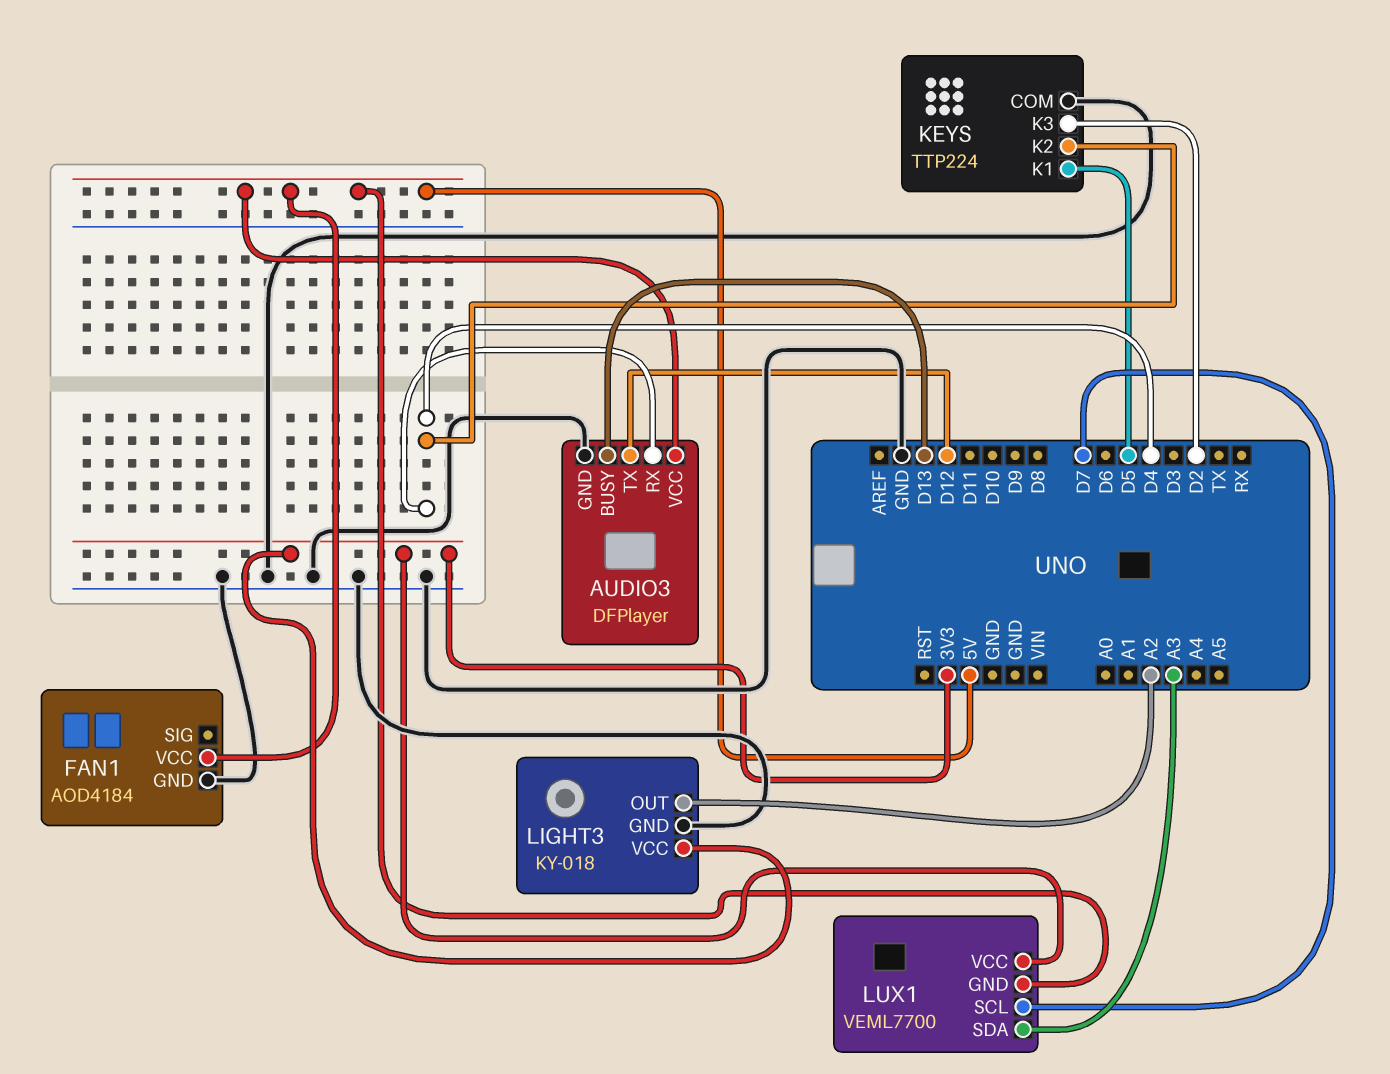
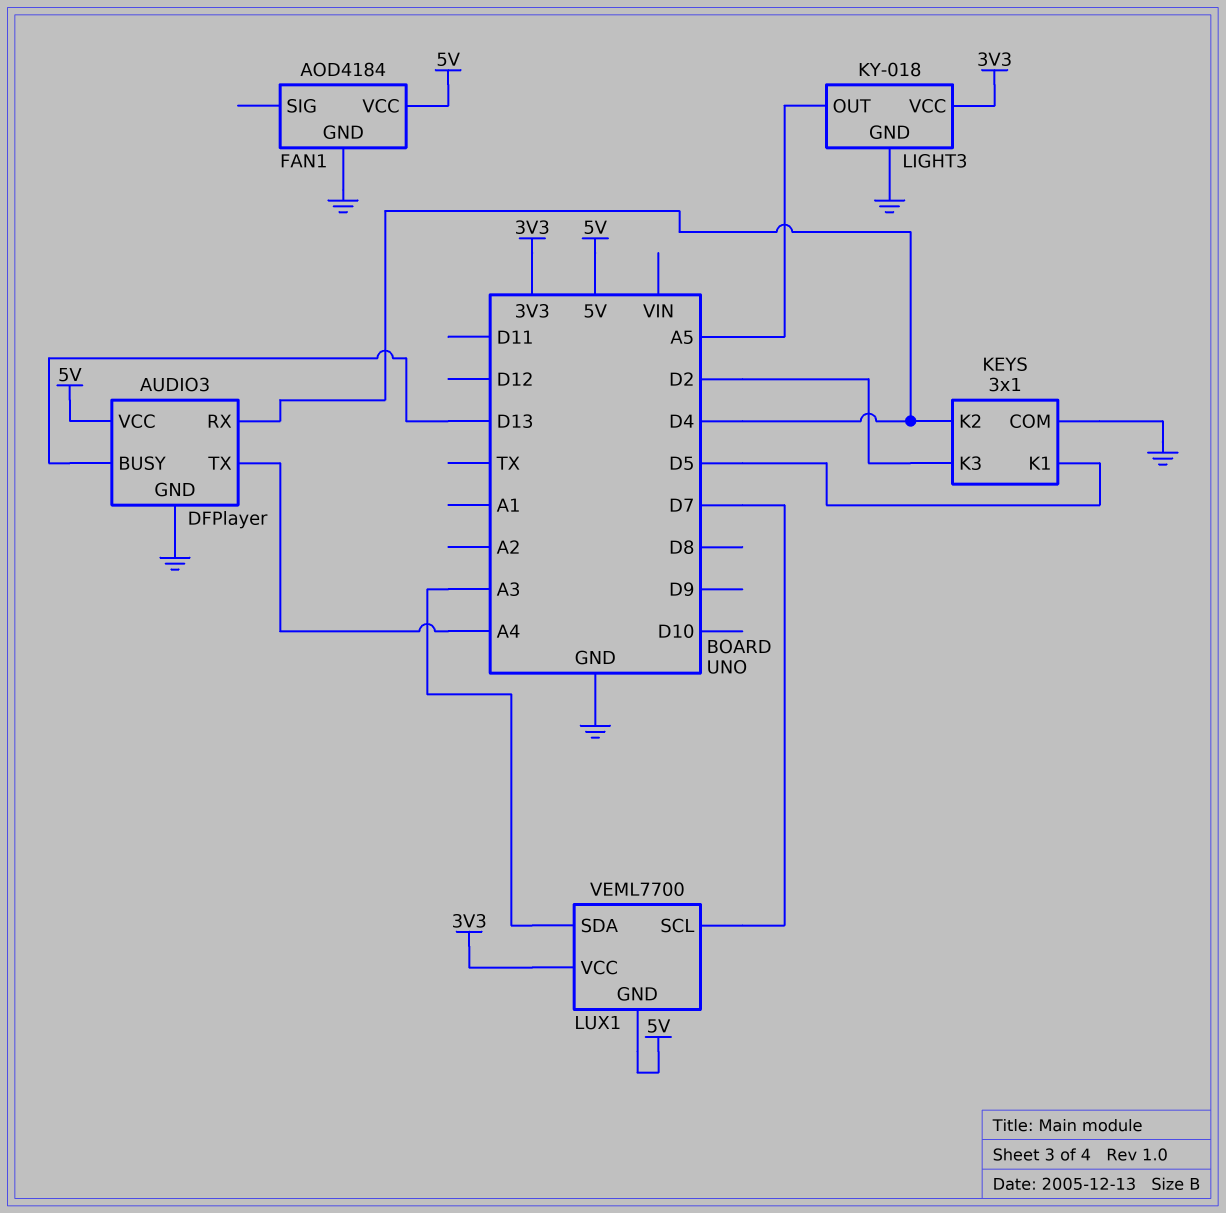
AUDIO3 pin TX: D12 -> A4
KEYS: TTP224 -> 3x1
LIGHT3 pin OUT: A2 -> A5

